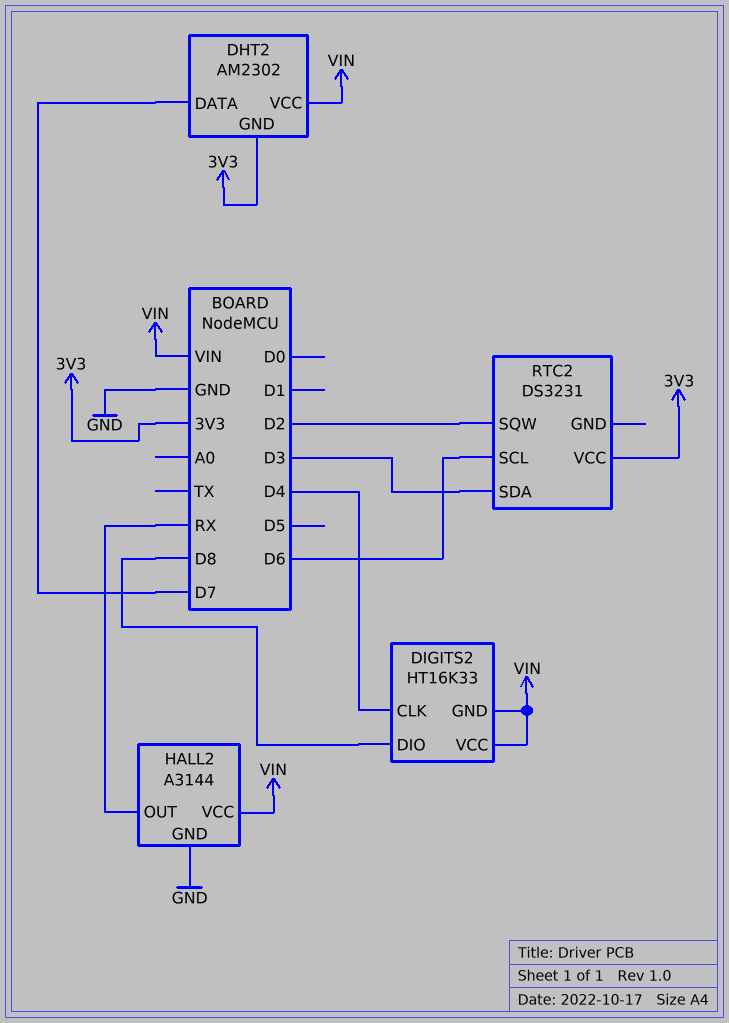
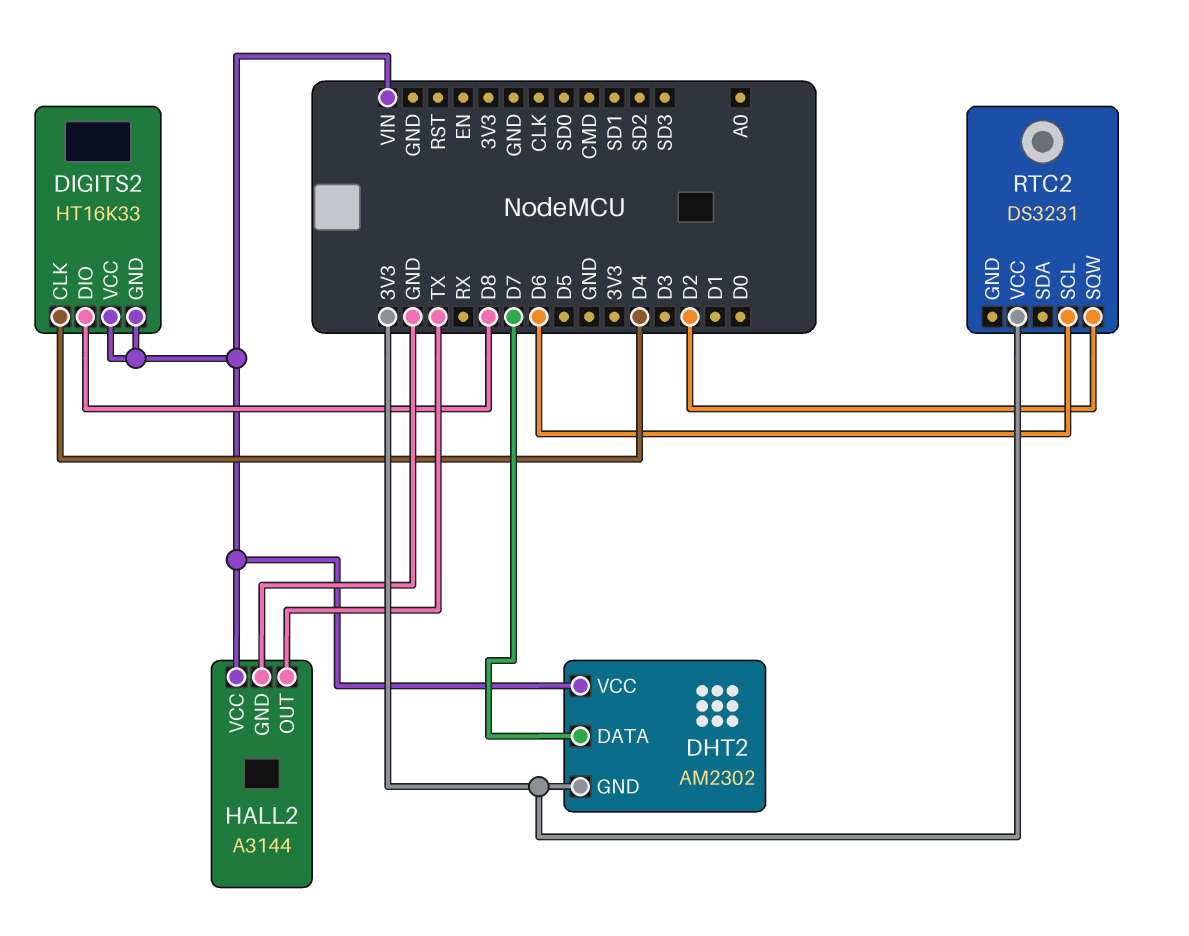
HALL2 pin OUT: RX -> TX
RTC2 pin SDA: D3 -> none

